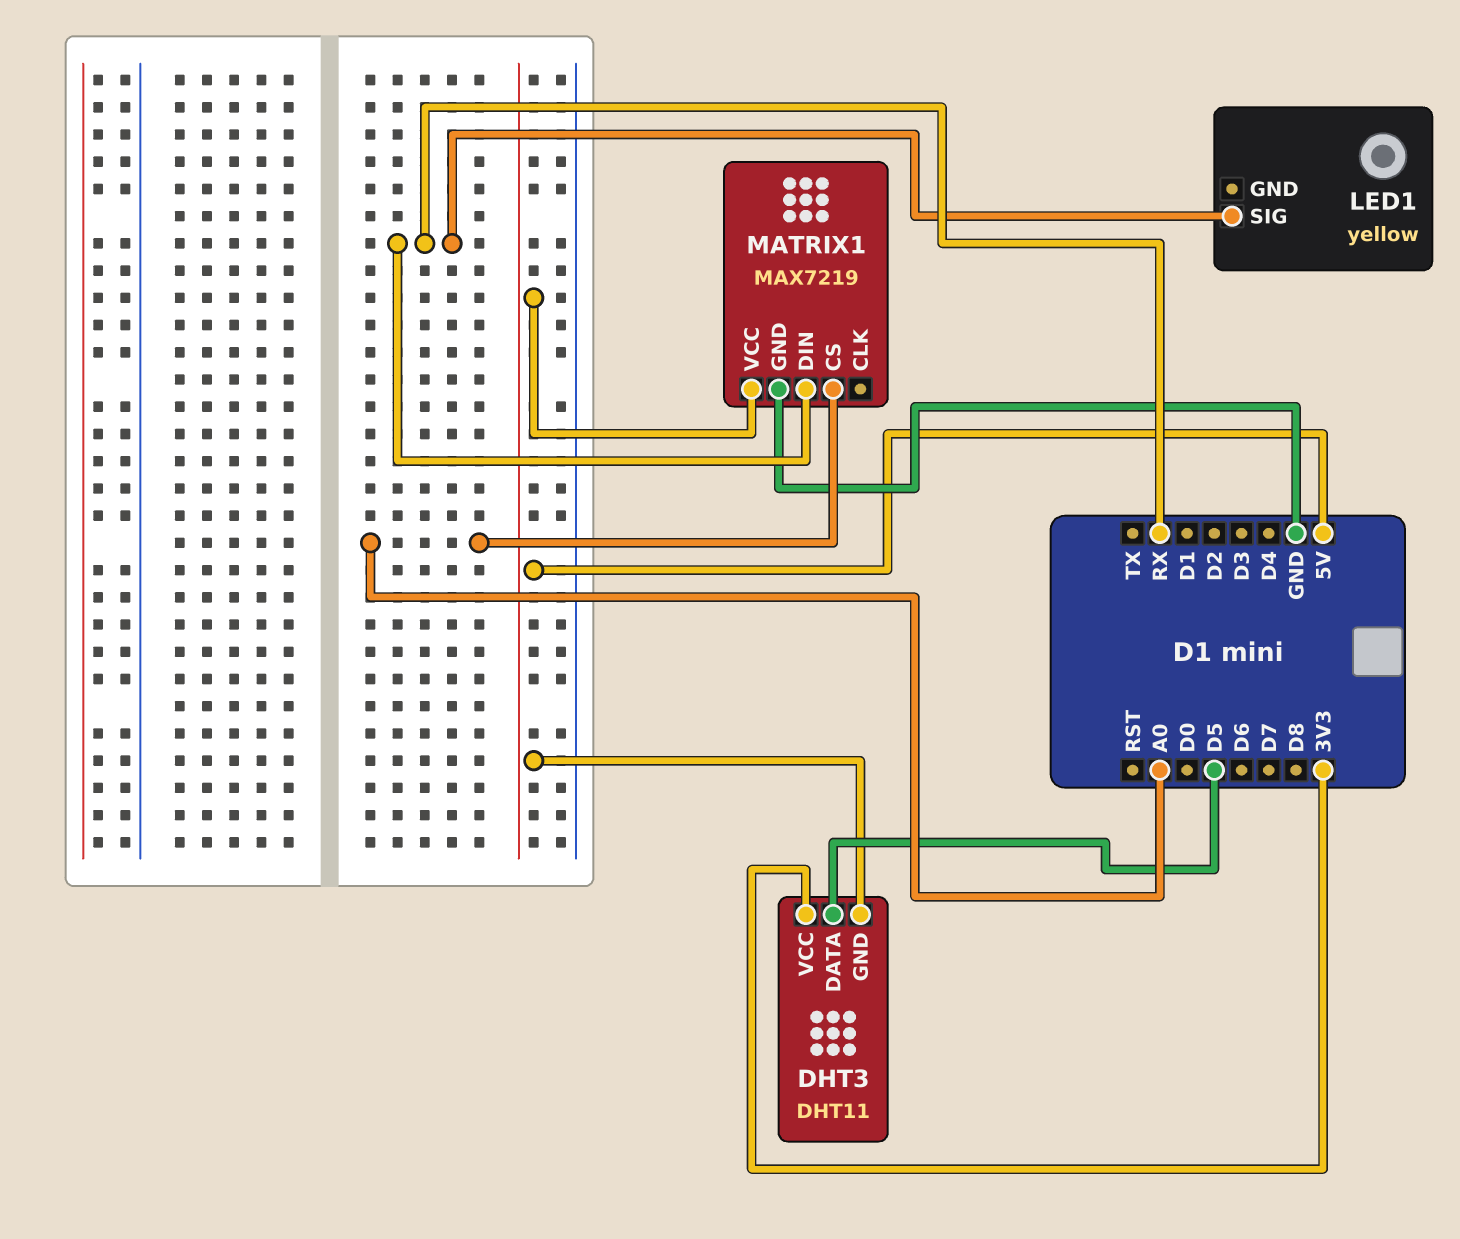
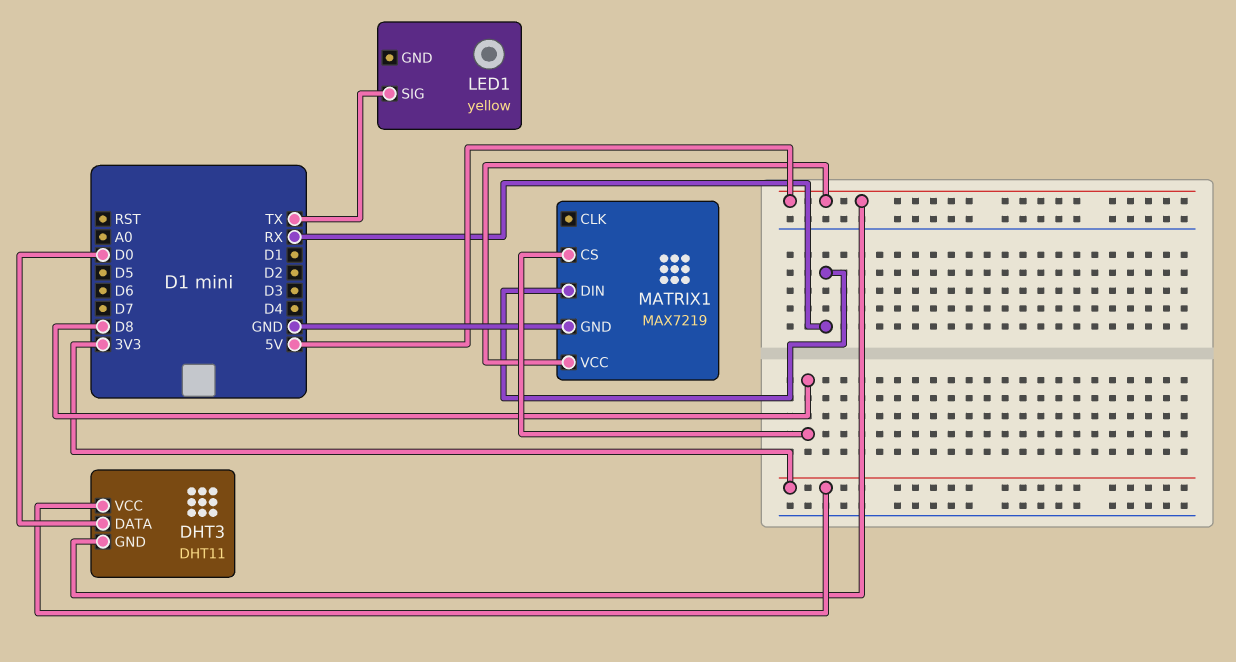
DHT3 pin DATA: D5 -> D0
LED1 pin SIG: RX -> TX
MATRIX1 pin CS: A0 -> D8

